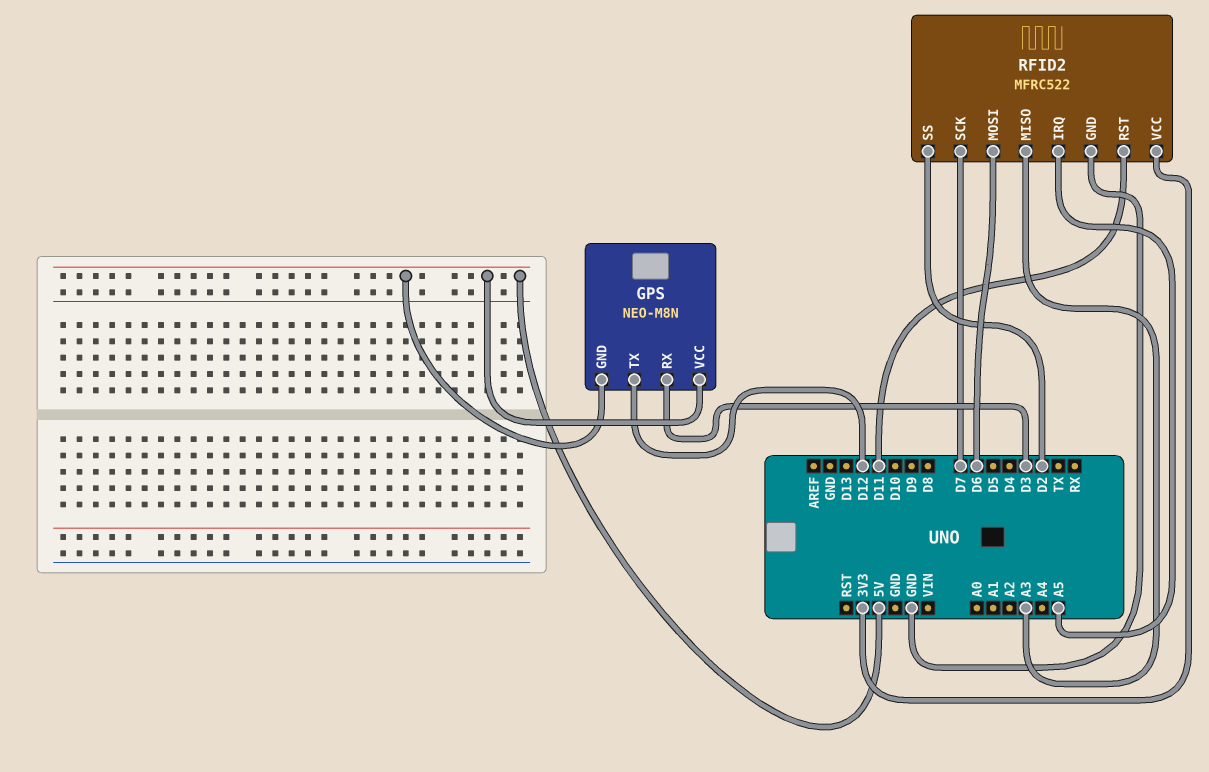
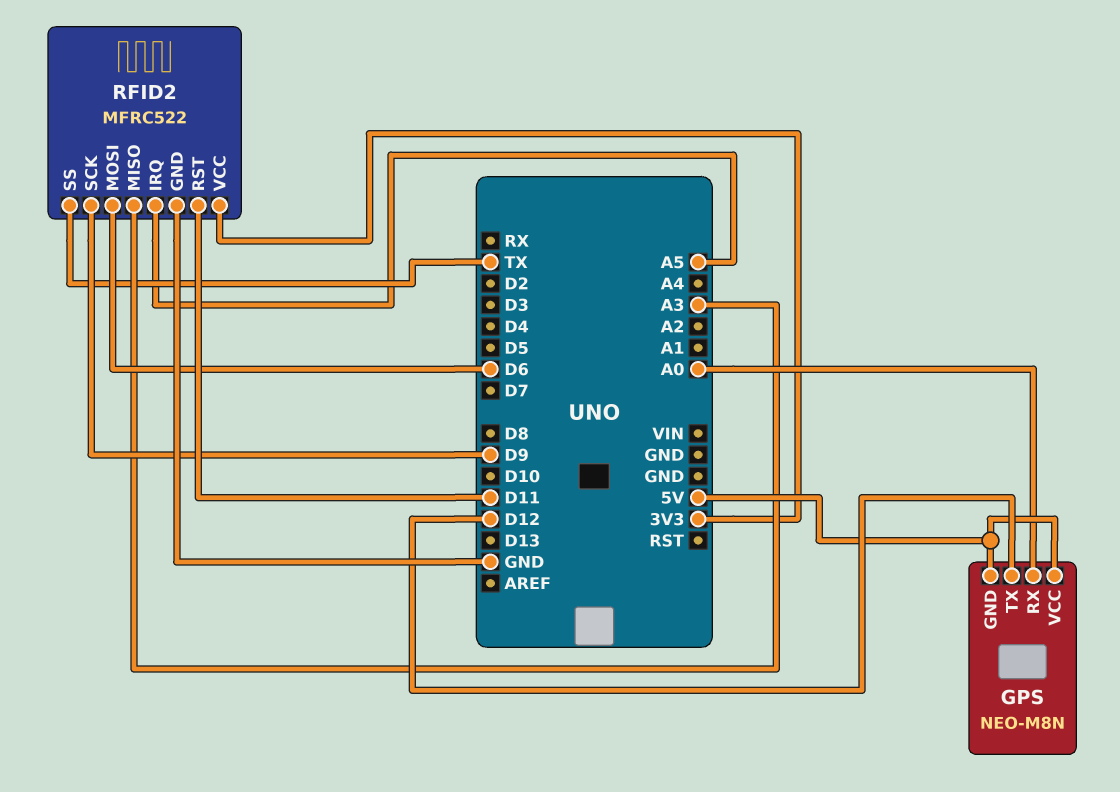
GPS pin RX: D3 -> A0
RFID2 pin SCK: D7 -> D9
RFID2 pin SS: D2 -> TX

